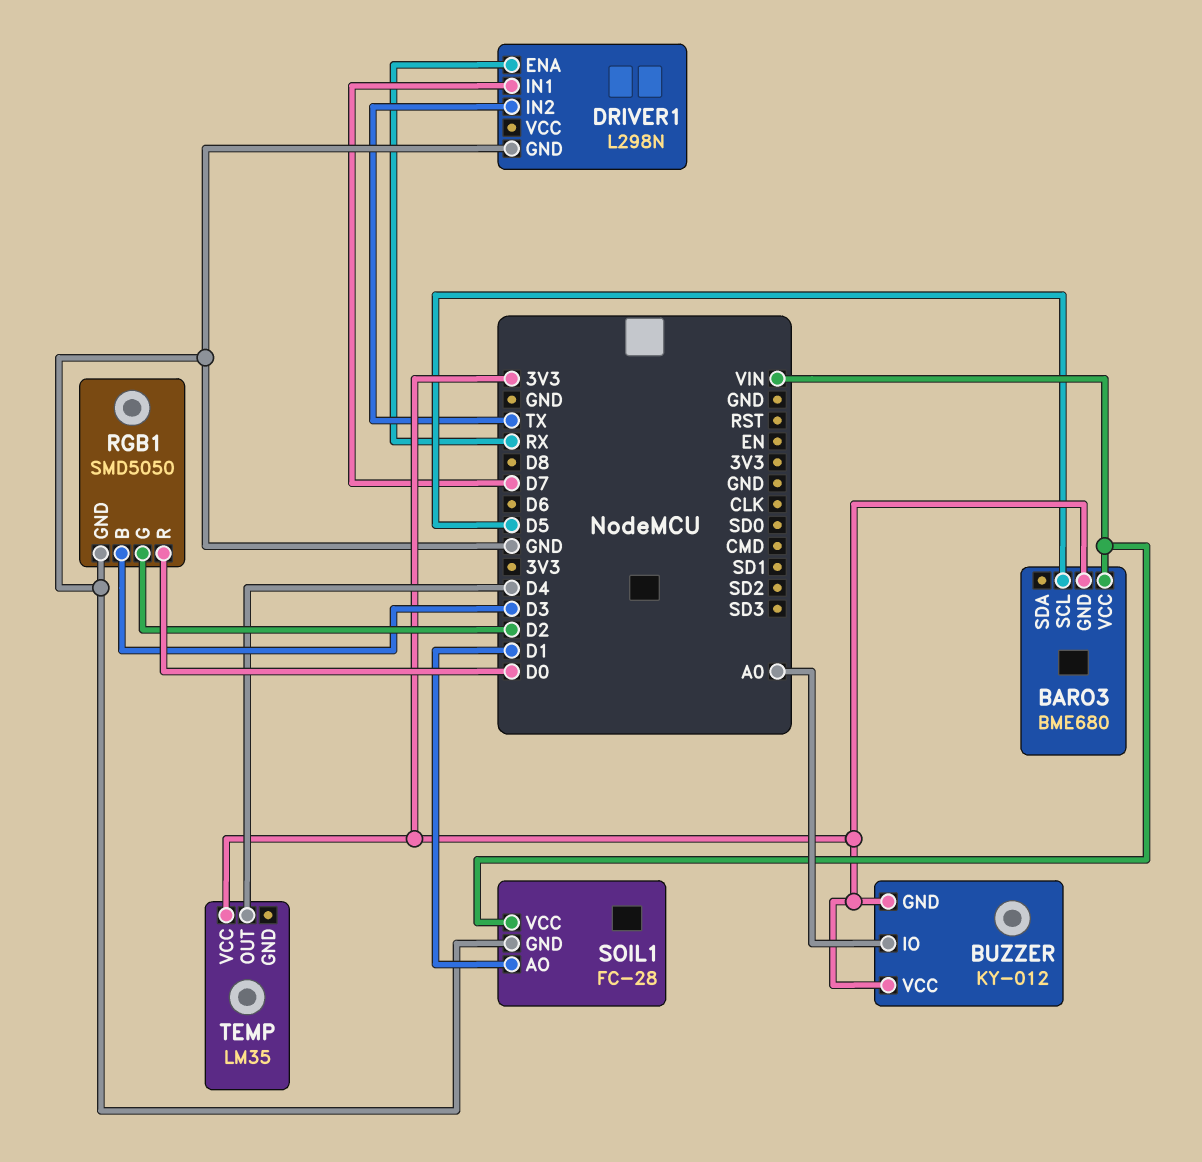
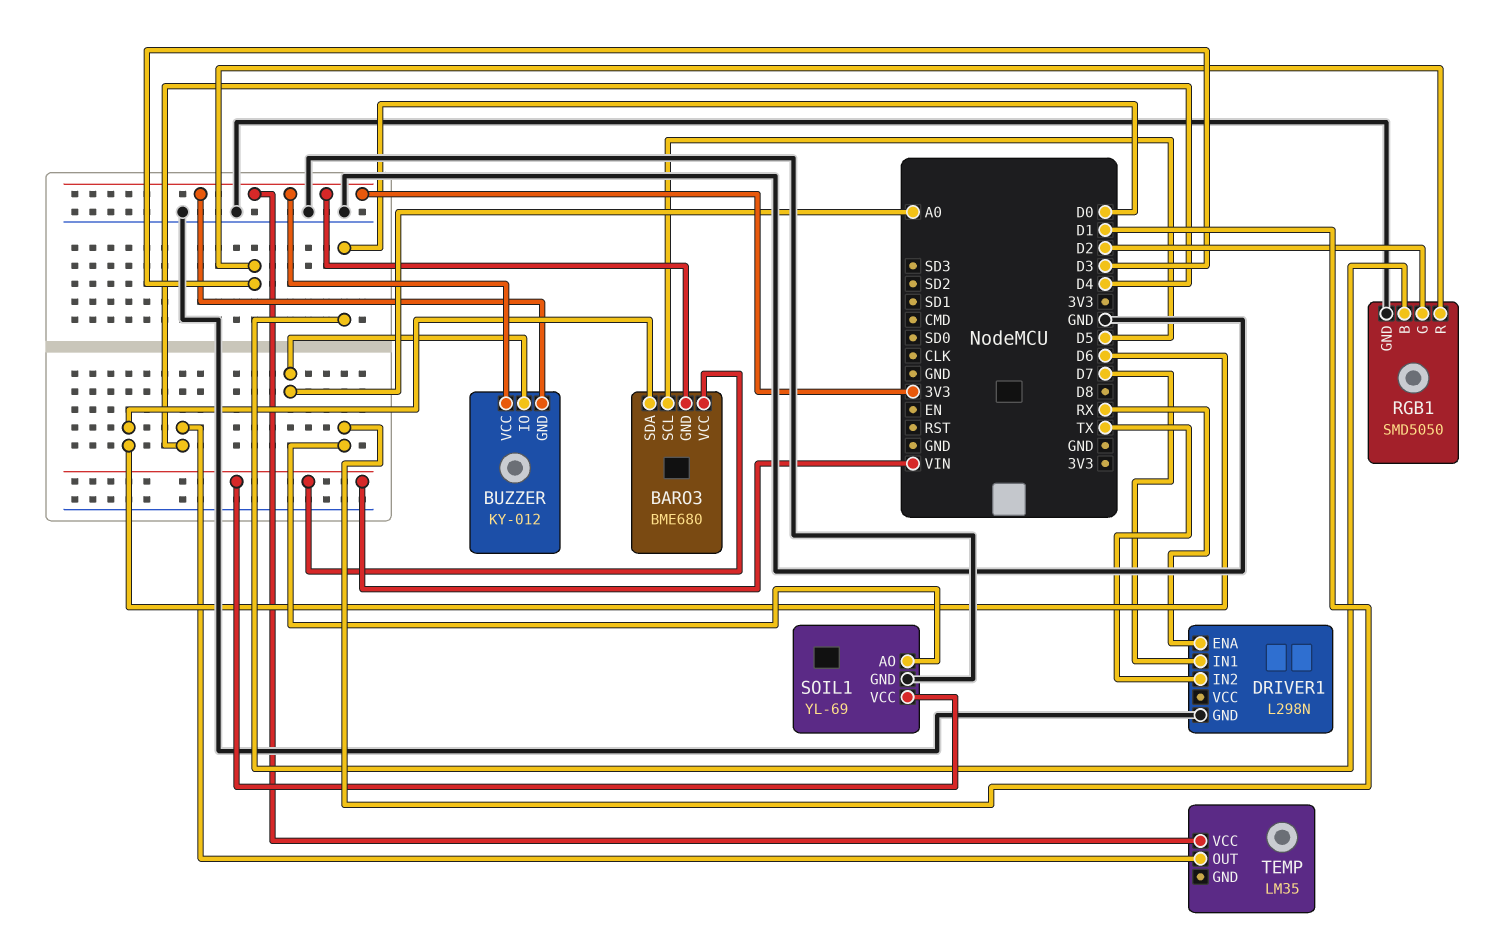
BARO3 pin SDA: none -> D6
RGB1 pin B: D3 -> D0
RGB1 pin R: D0 -> D3
SOIL1: FC-28 -> YL-69

